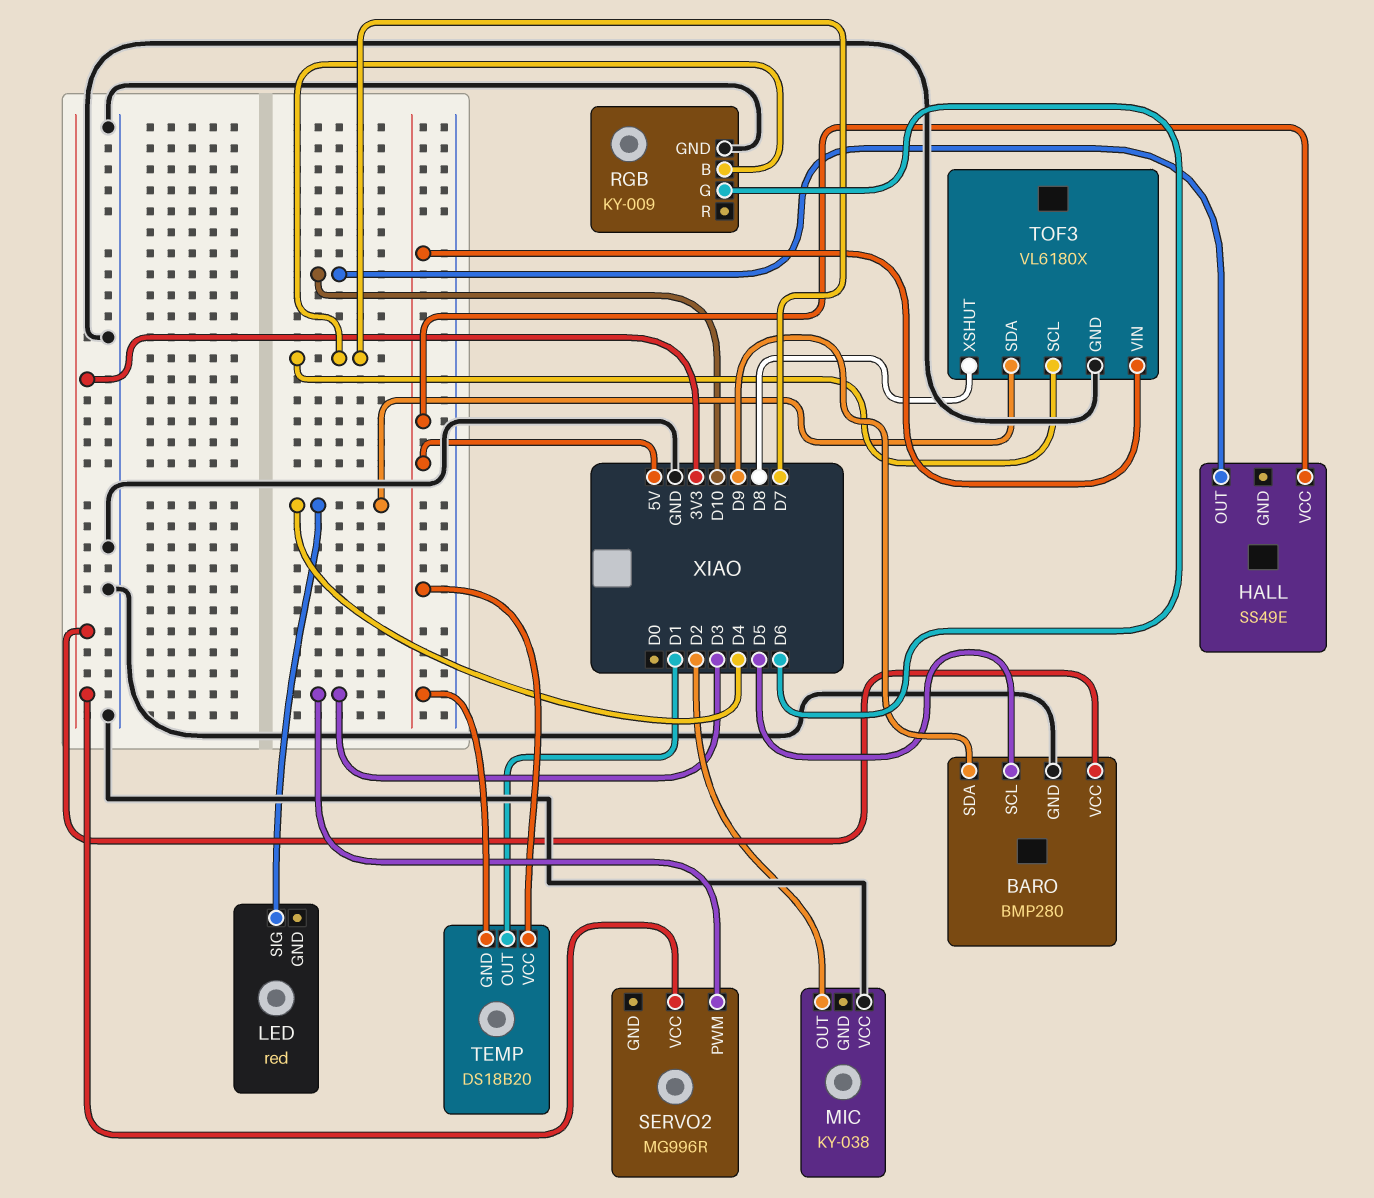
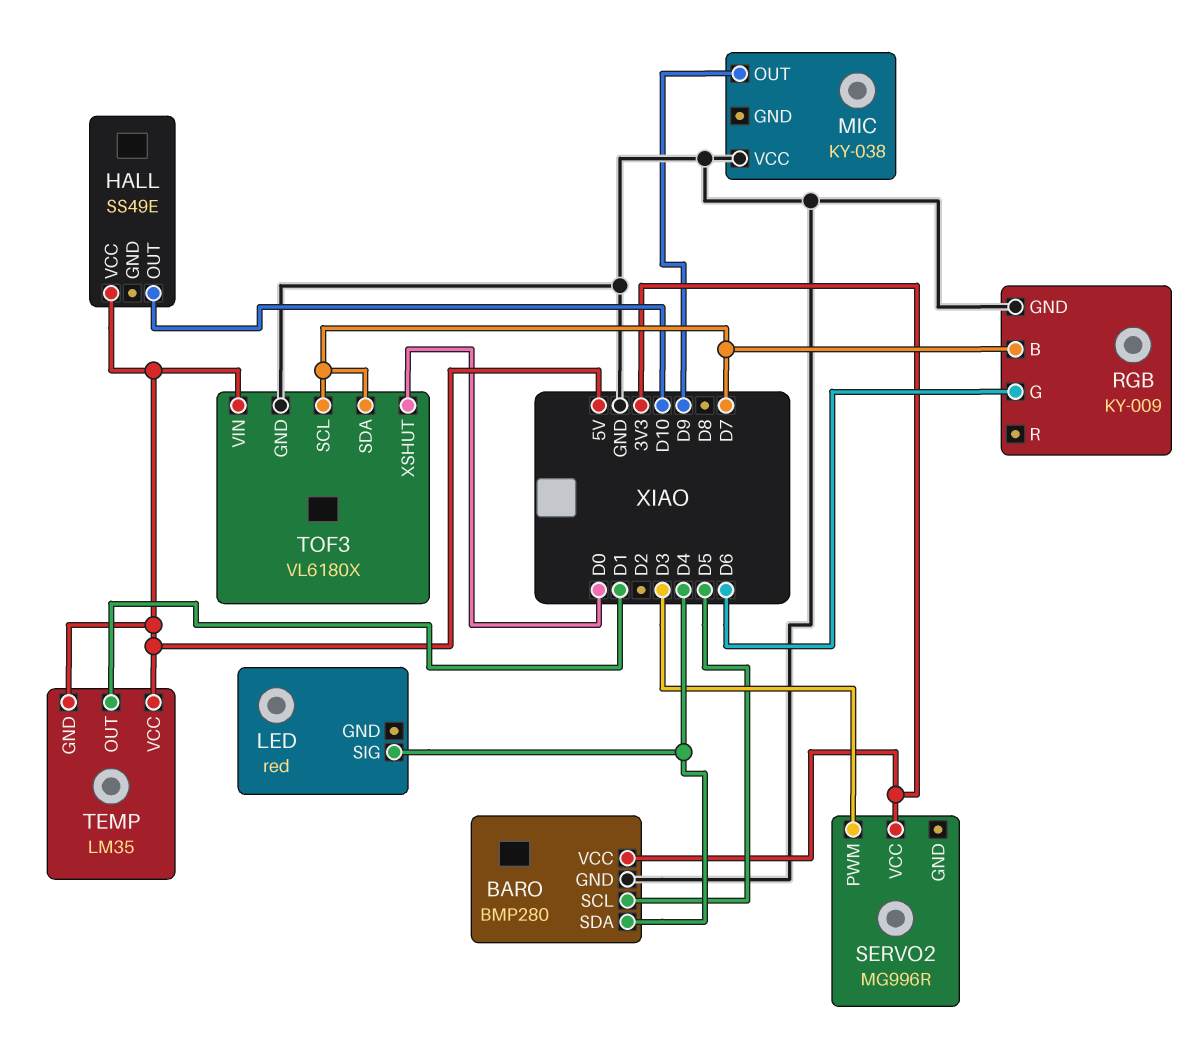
BARO pin SDA: D9 -> D4
MIC pin OUT: D2 -> D9
TEMP: DS18B20 -> LM35
TOF3 pin SDA: D4 -> D7
TOF3 pin XSHUT: D8 -> D0

